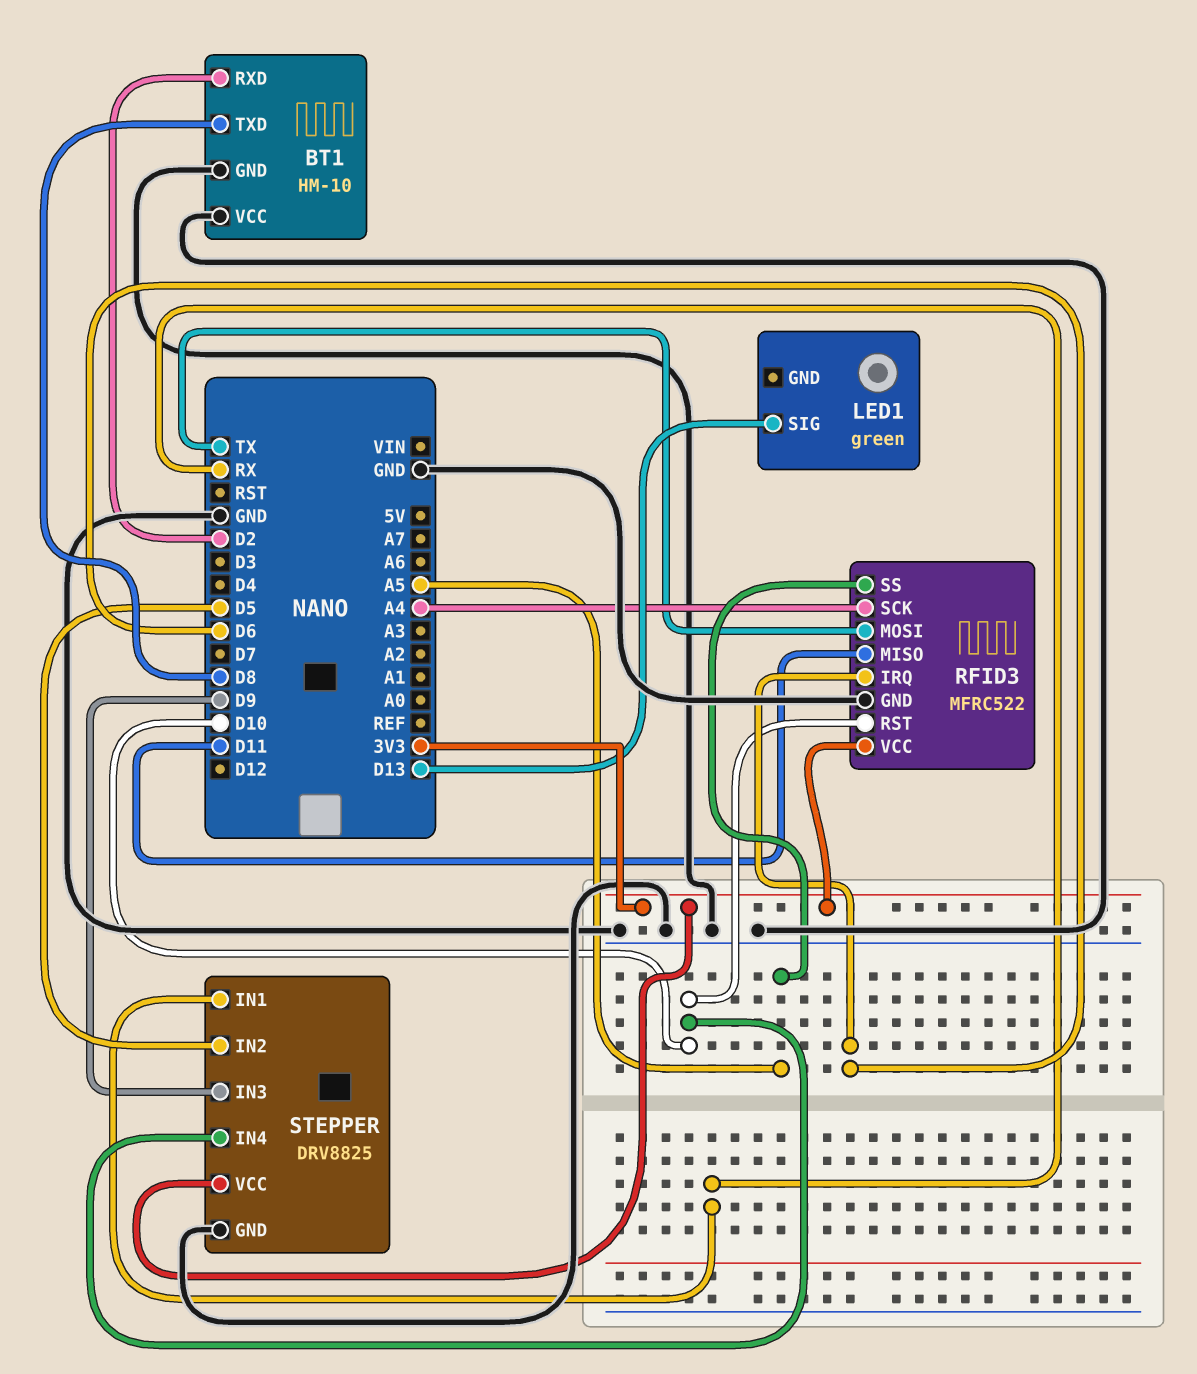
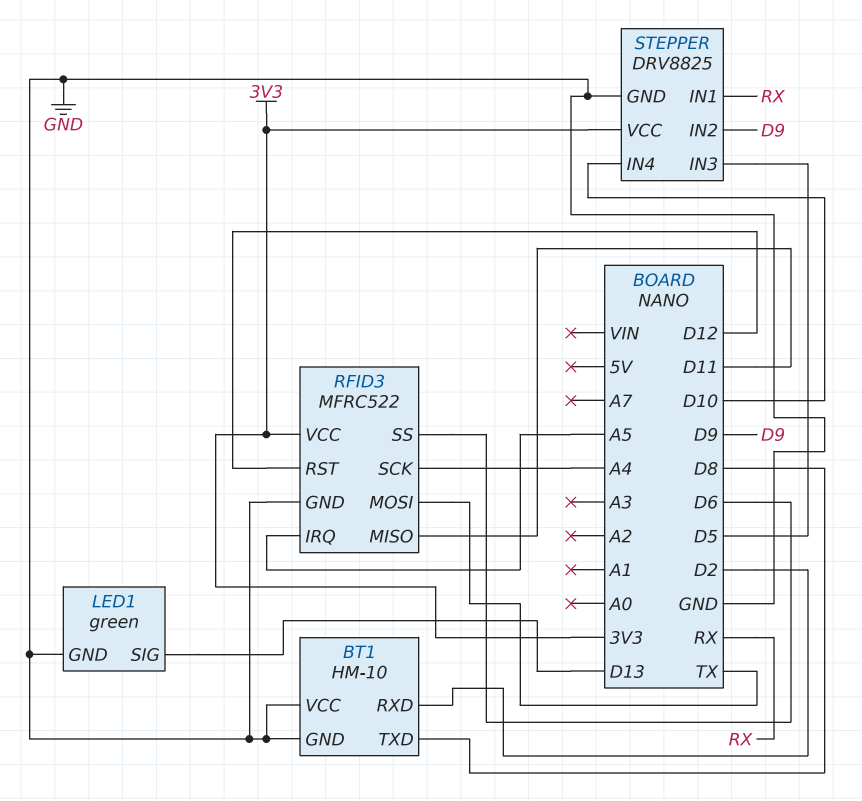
LED1 pin GND: none -> GND
RFID3 pin IRQ: D6 -> A5
RFID3 pin RST: D10 -> D12
RFID3 pin SS: A5 -> D6
STEPPER pin IN2: D5 -> D9
STEPPER pin IN3: D9 -> D5

